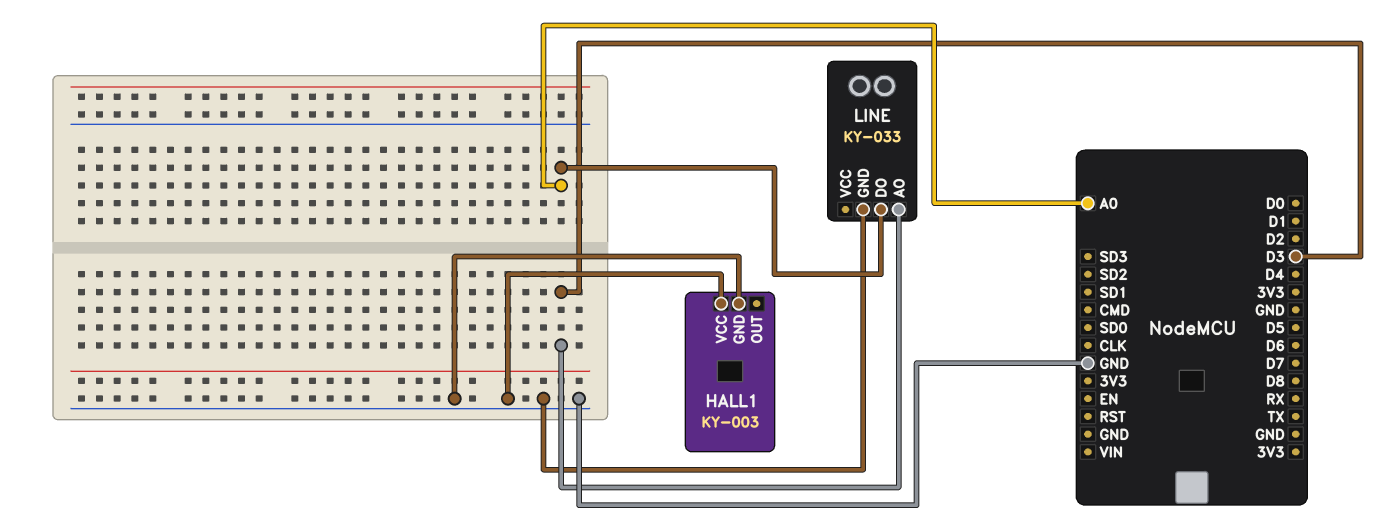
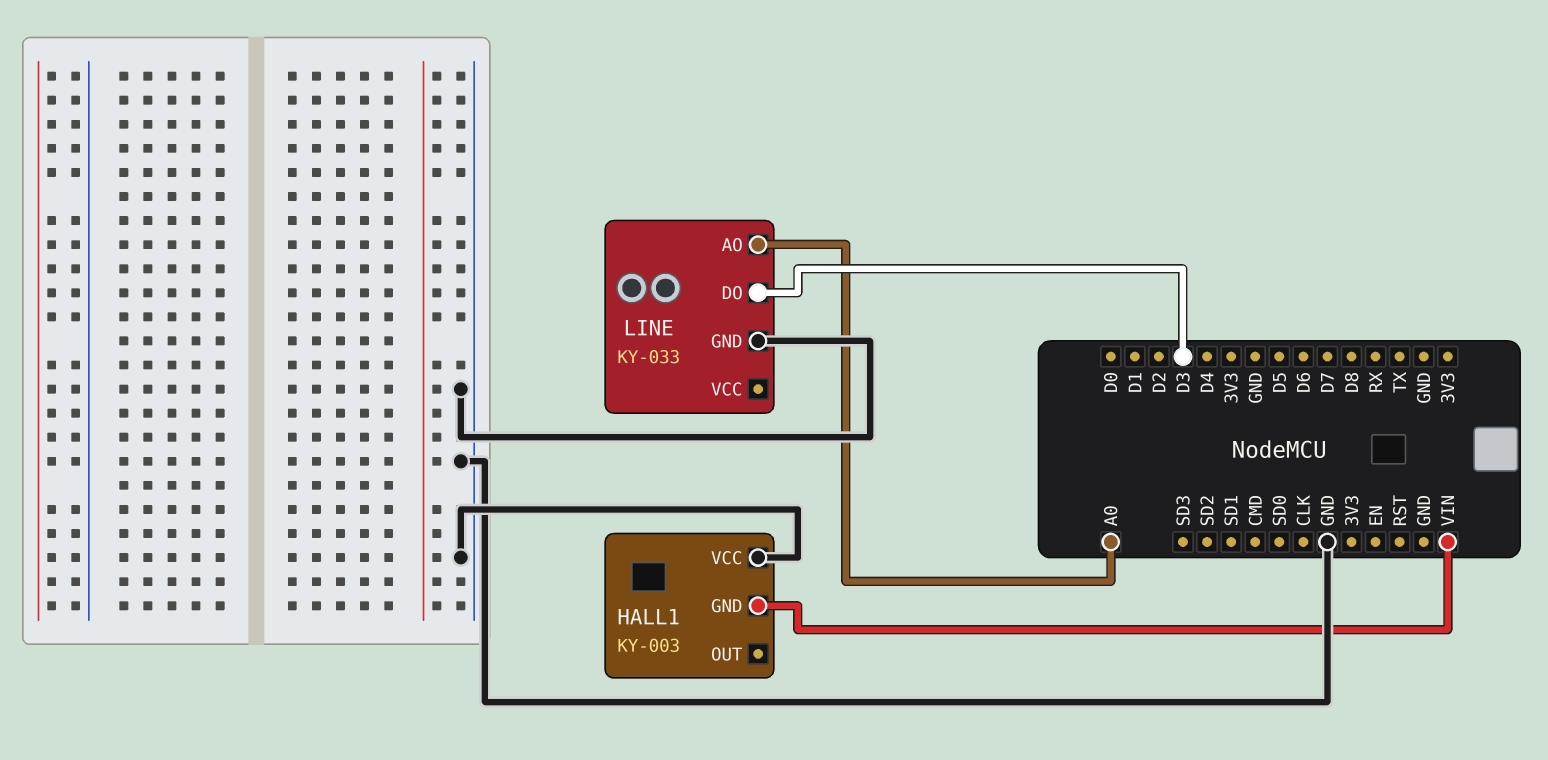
HALL1 pin GND: GND -> VIN
LINE pin AO: D3 -> A0
LINE pin DO: A0 -> D3

